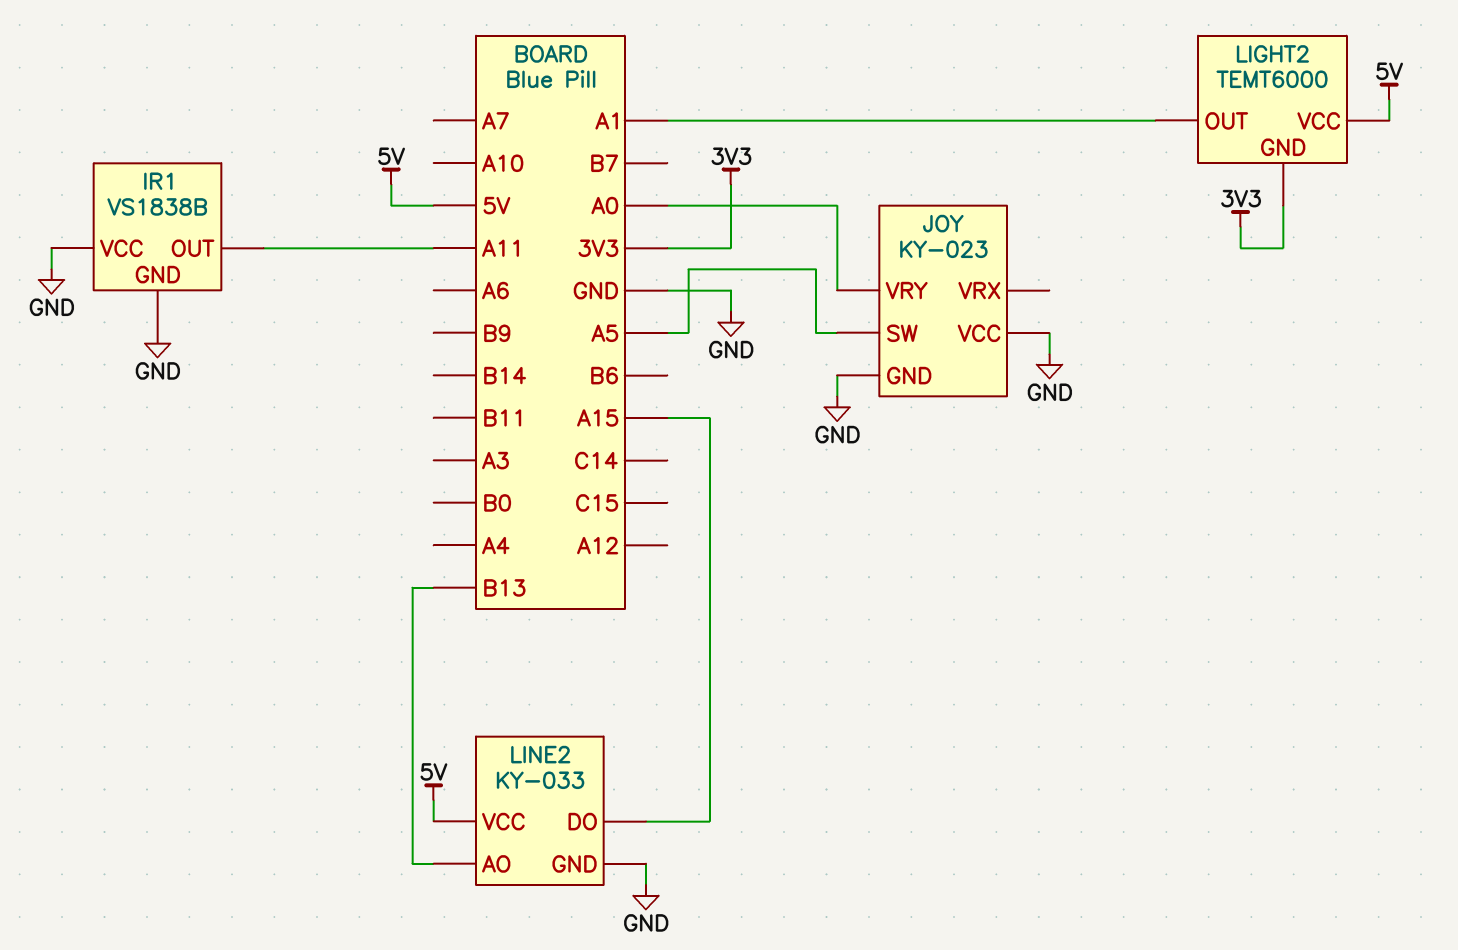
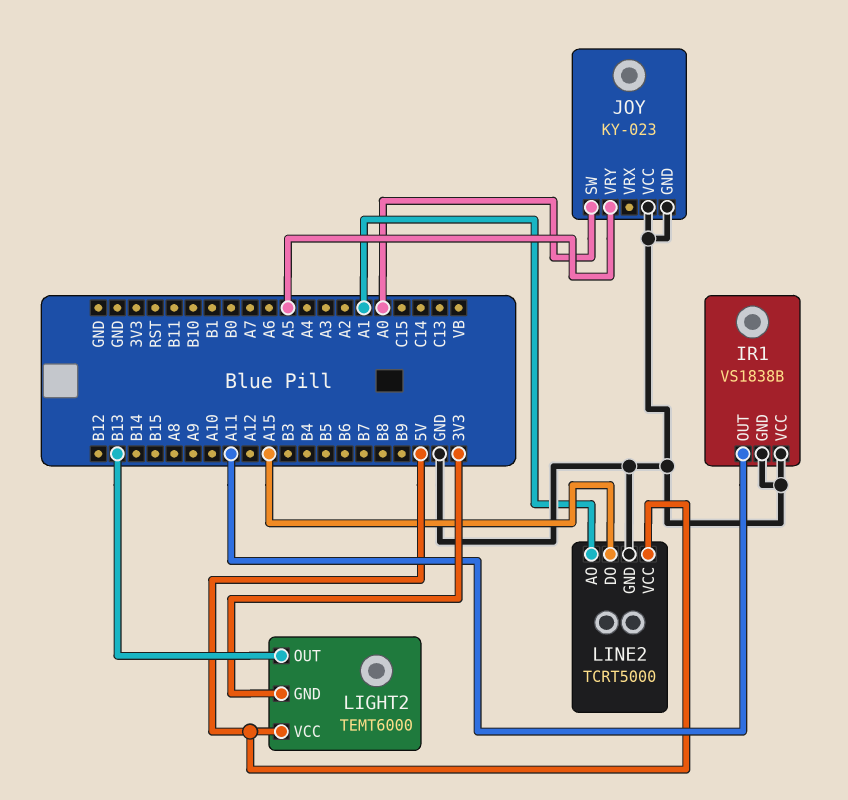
JOY pin SW: A5 -> A0
JOY pin VRY: A0 -> A5
LIGHT2 pin OUT: A1 -> B13
LINE2: KY-033 -> TCRT5000
LINE2 pin AO: B13 -> A1

